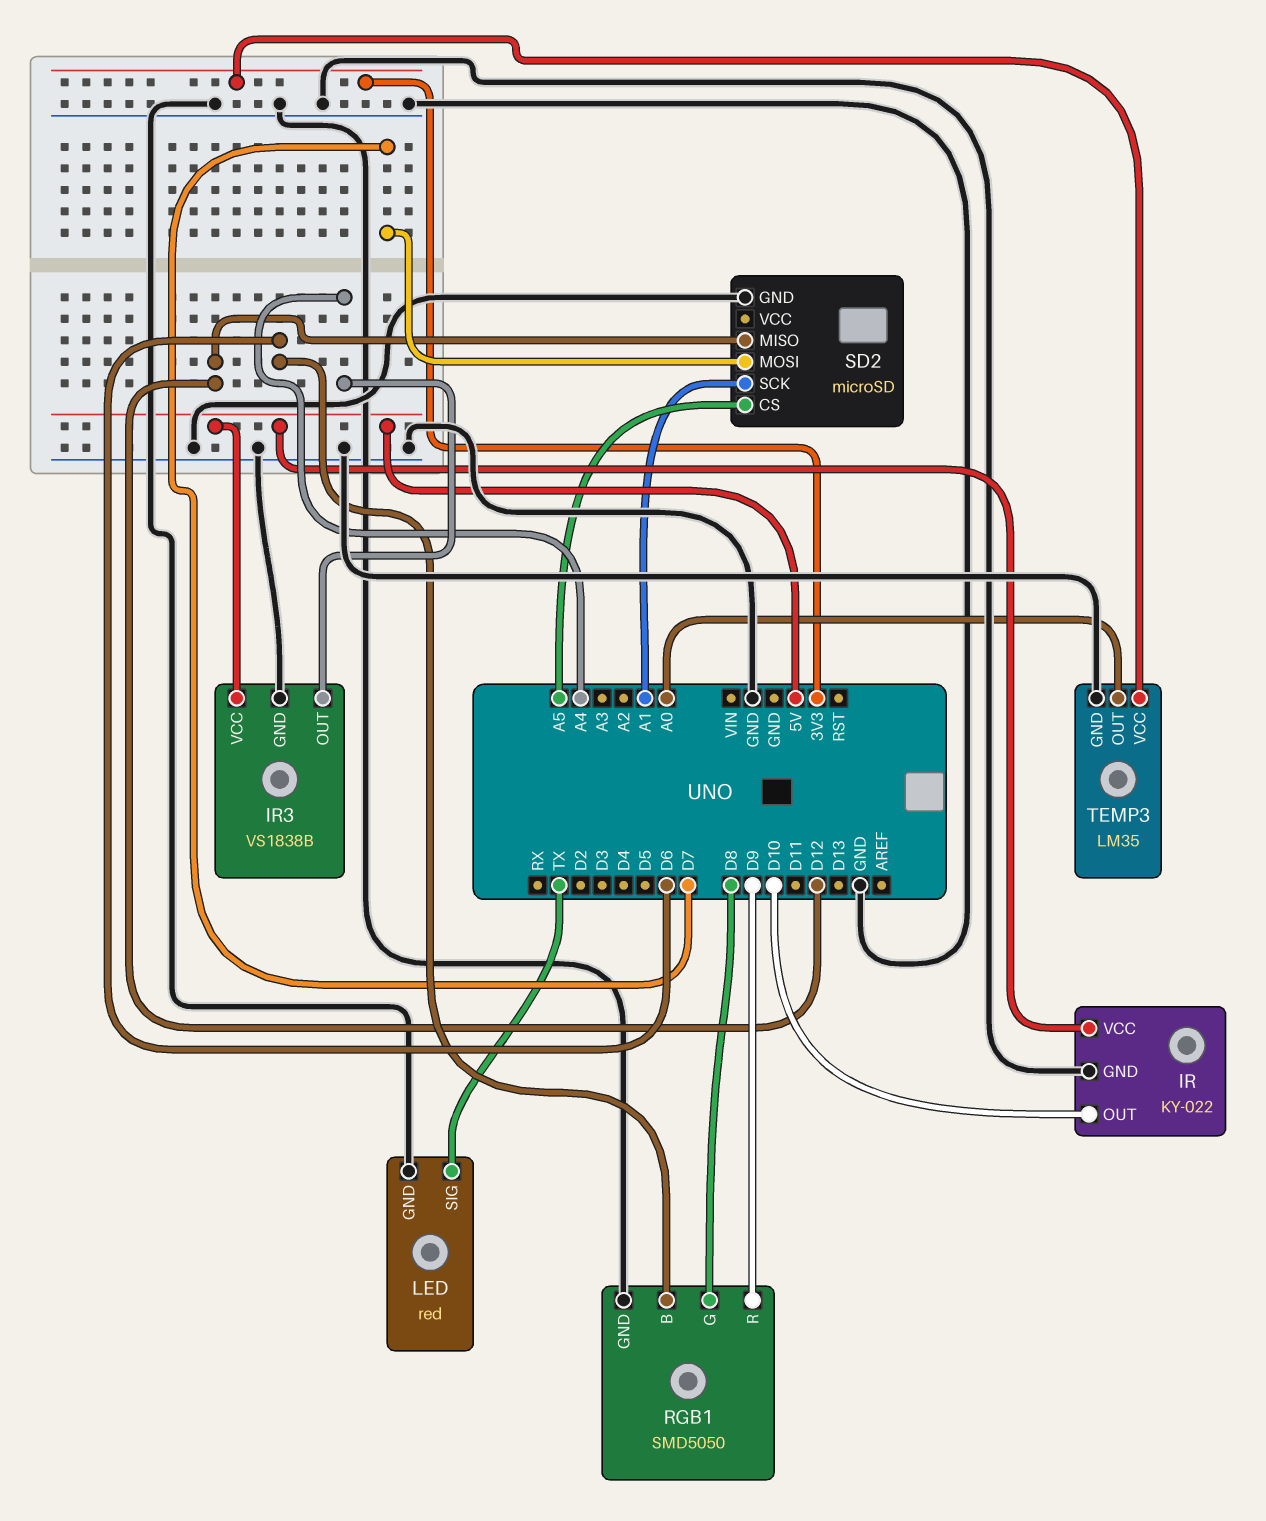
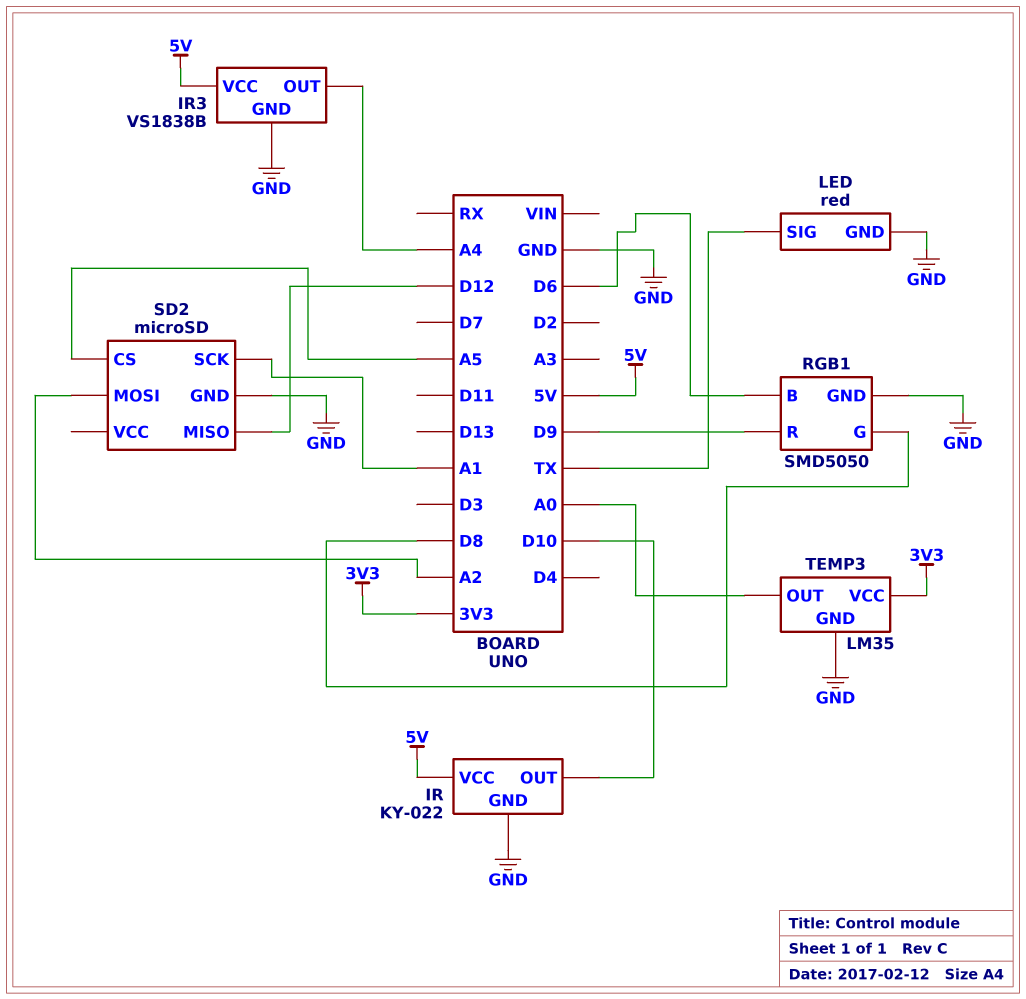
SD2 pin MOSI: D7 -> A2

